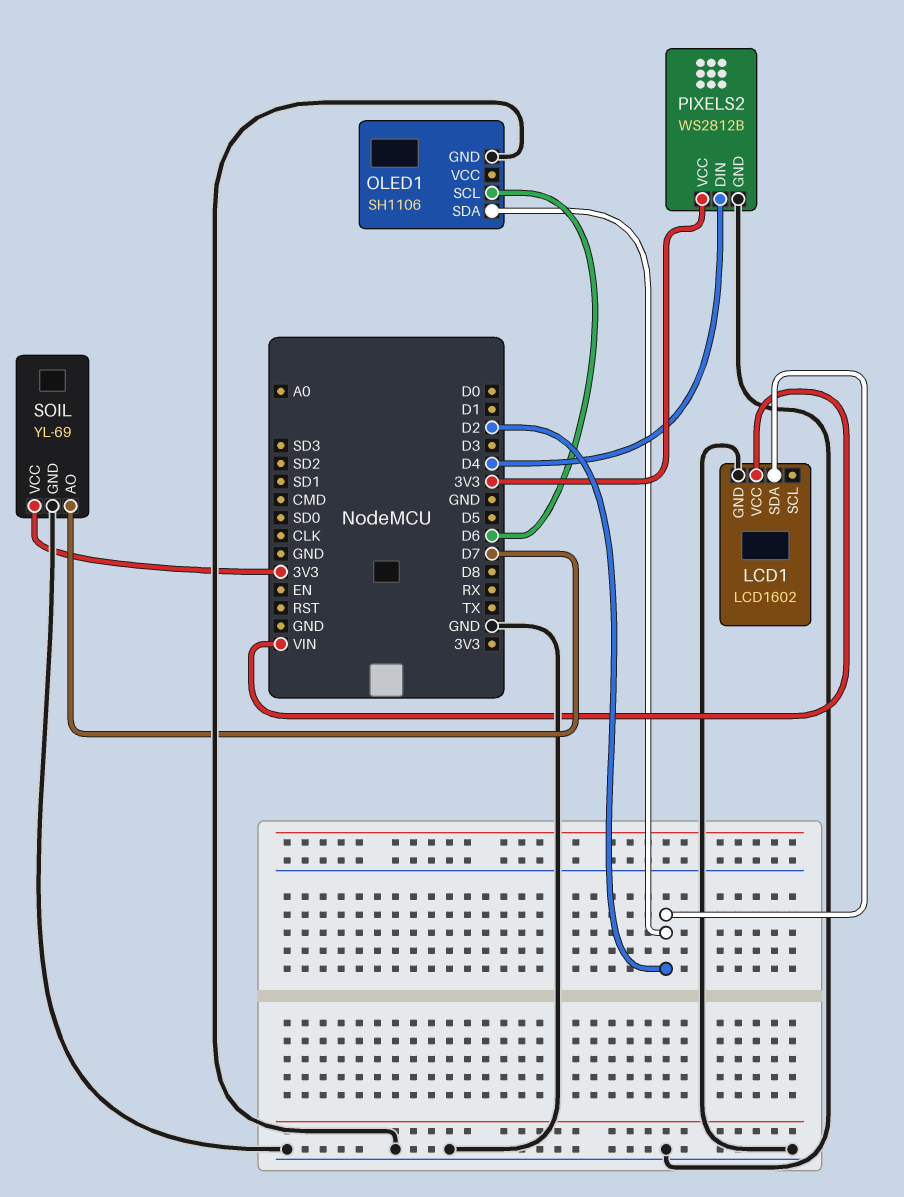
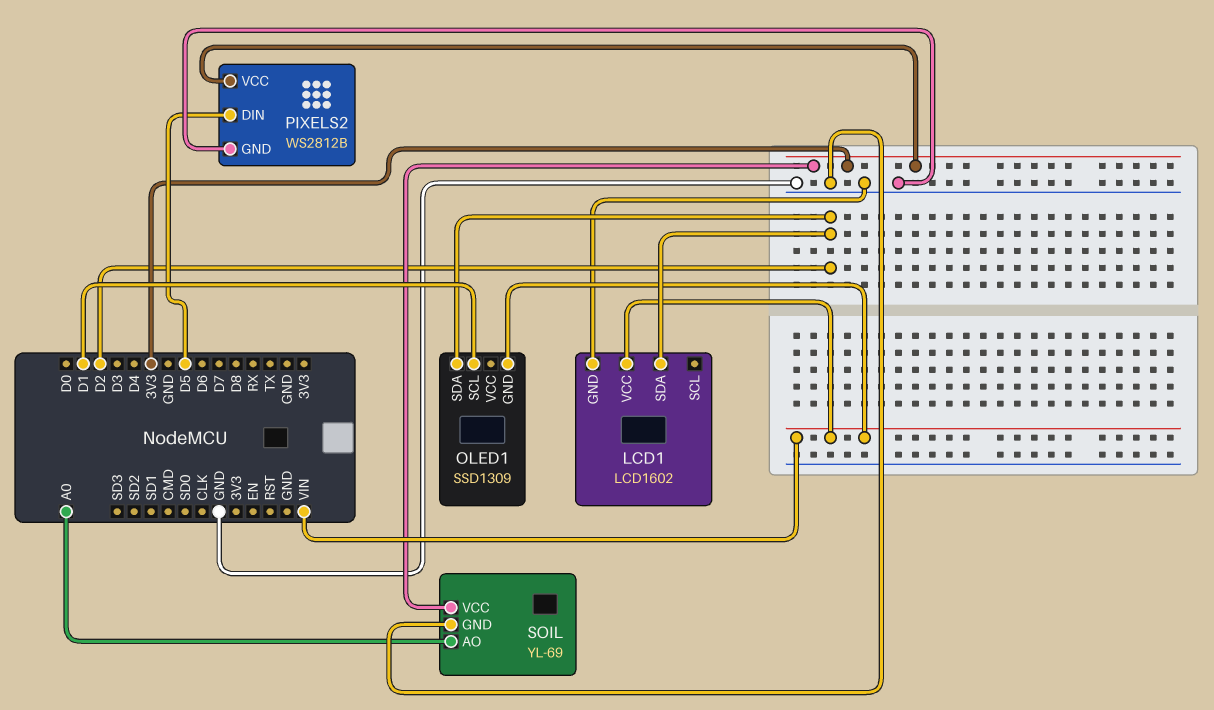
OLED1: SH1106 -> SSD1309
OLED1 pin GND: GND -> VIN
OLED1 pin SCL: D6 -> D1
PIXELS2 pin DIN: D4 -> D5
SOIL pin AO: D7 -> A0

